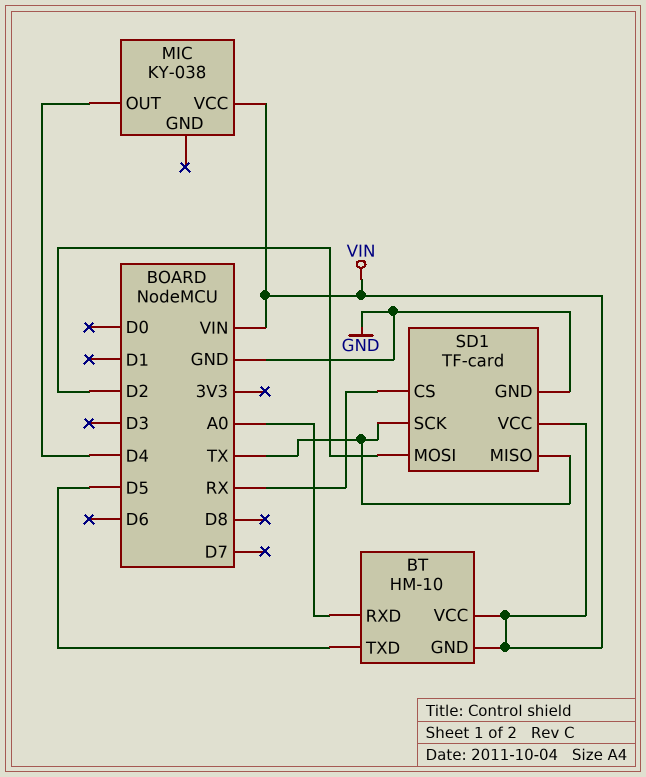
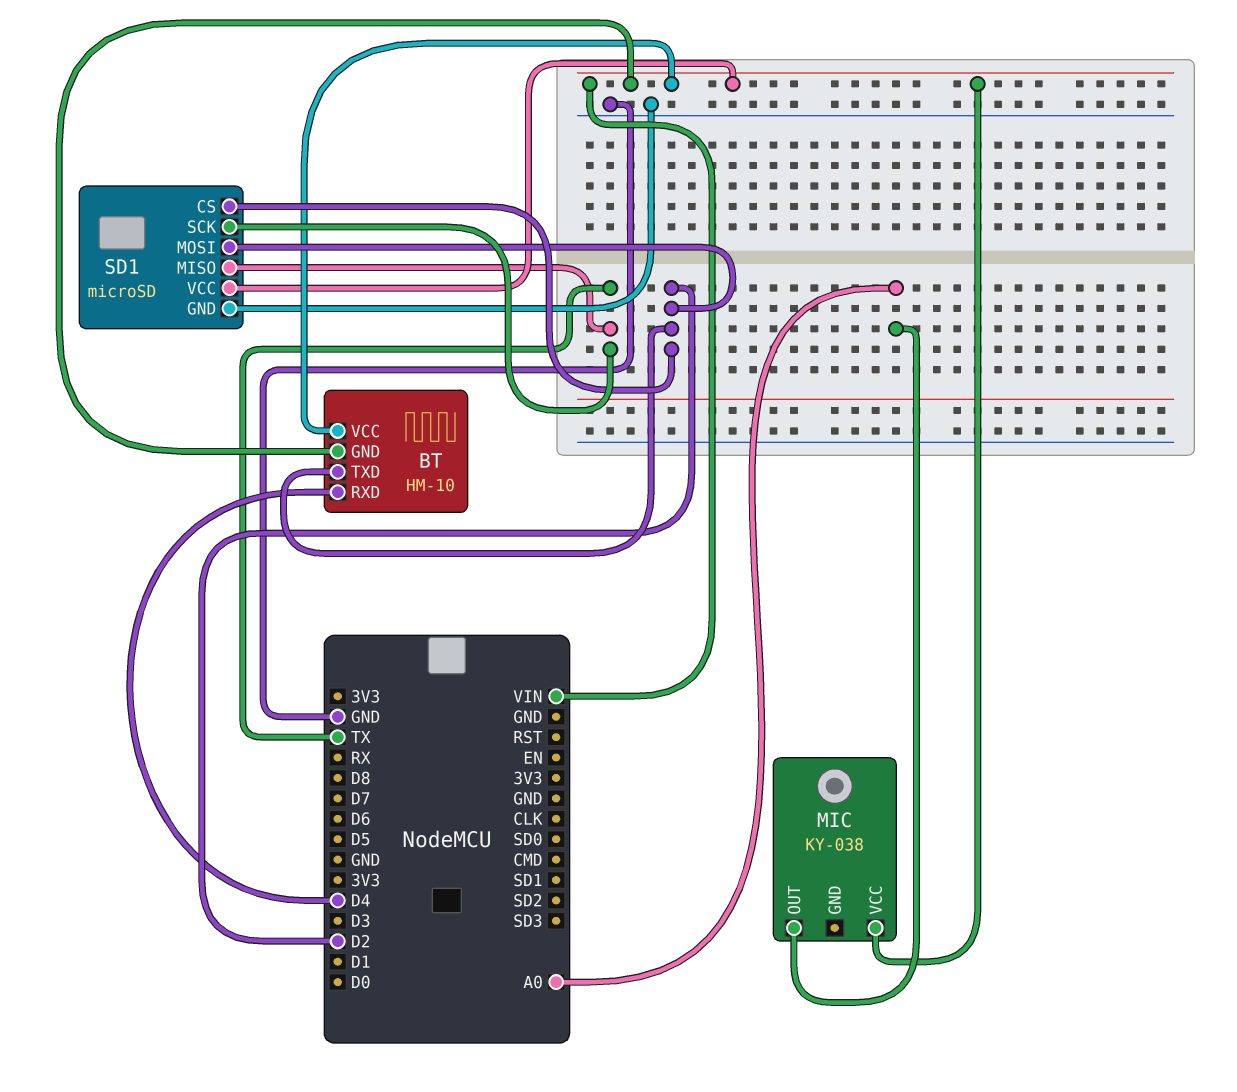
BT pin RXD: A0 -> D4
BT pin TXD: D5 -> D2
MIC pin OUT: D4 -> A0
SD1: TF-card -> microSD
SD1 pin CS: RX -> D2

